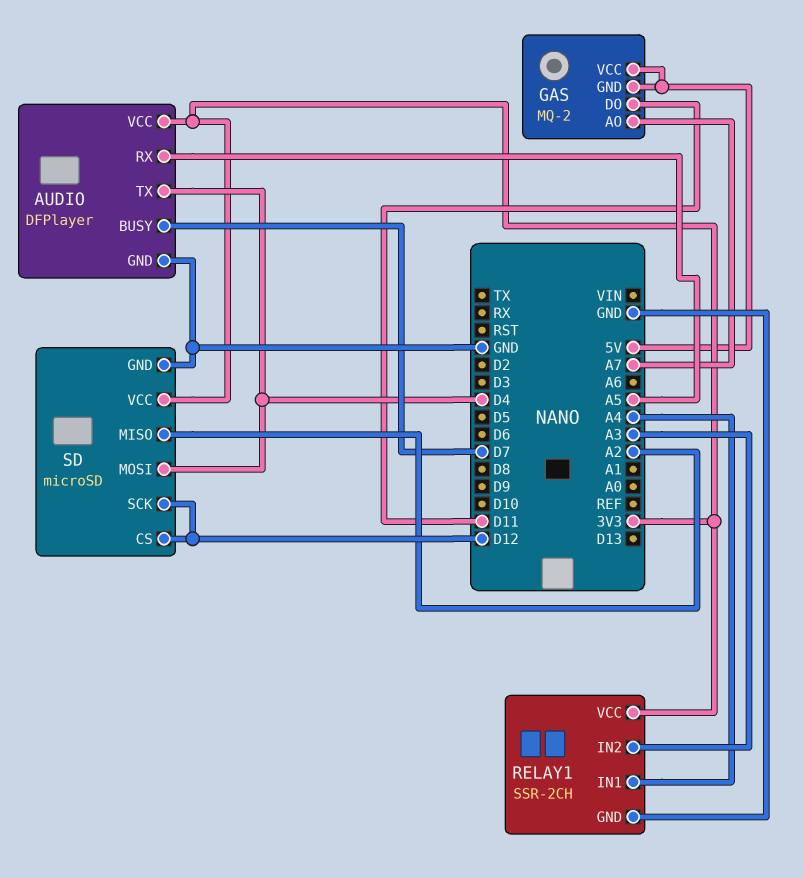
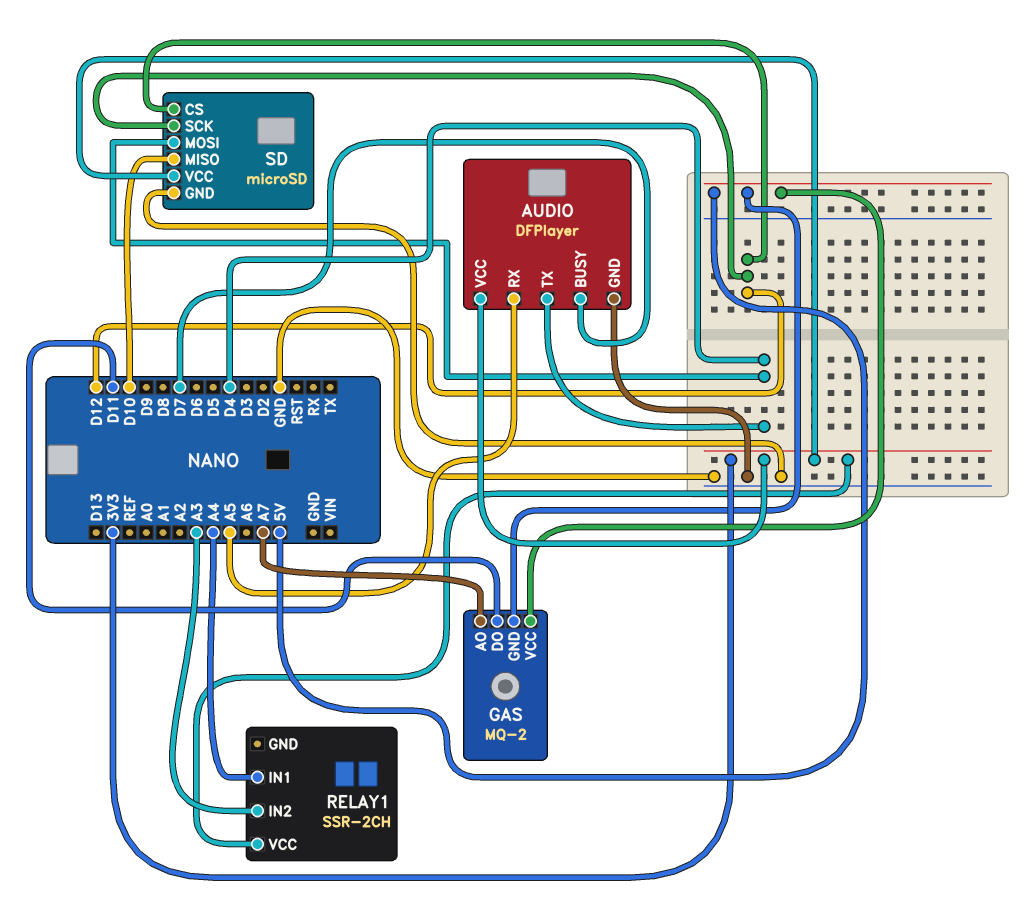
RELAY1 pin GND: GND -> none
SD pin MISO: A2 -> D10

